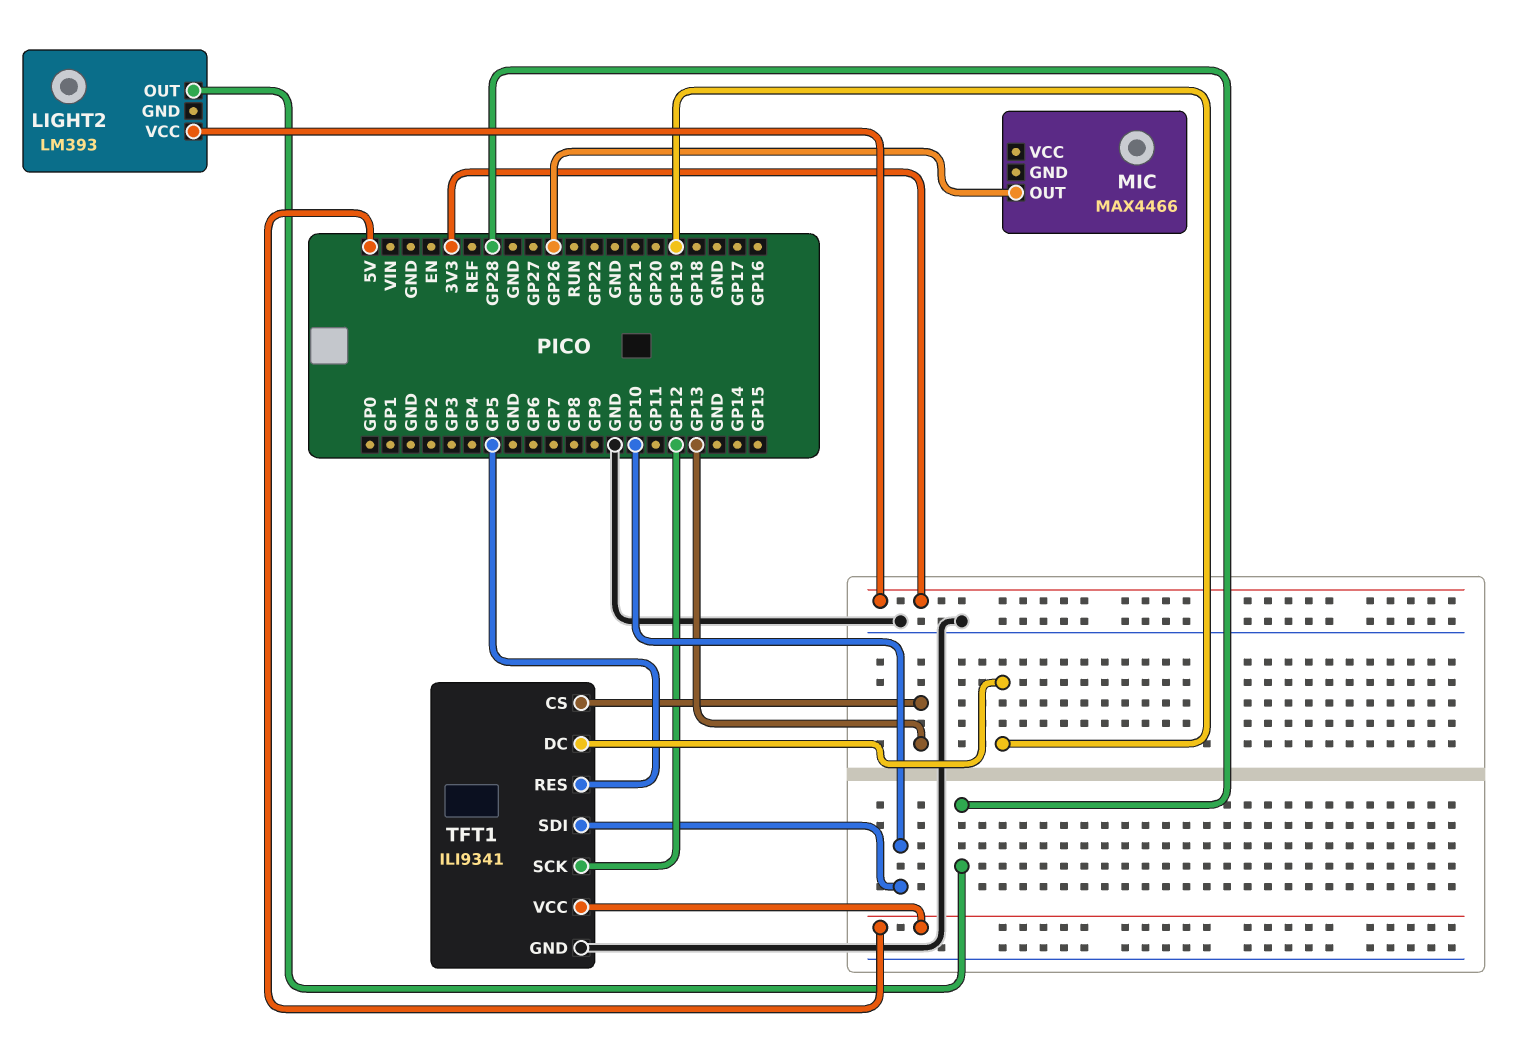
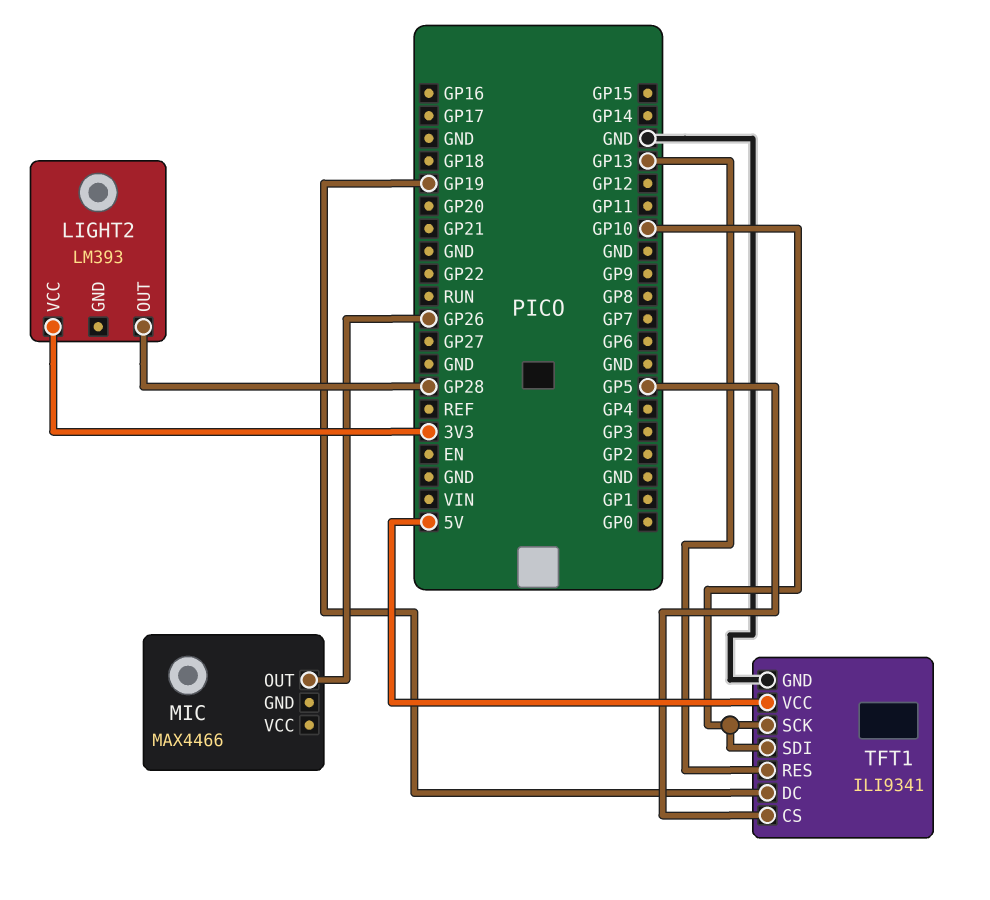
TFT1 pin CS: GP13 -> GP5
TFT1 pin RES: GP5 -> GP13
TFT1 pin SCK: GP12 -> GP10

